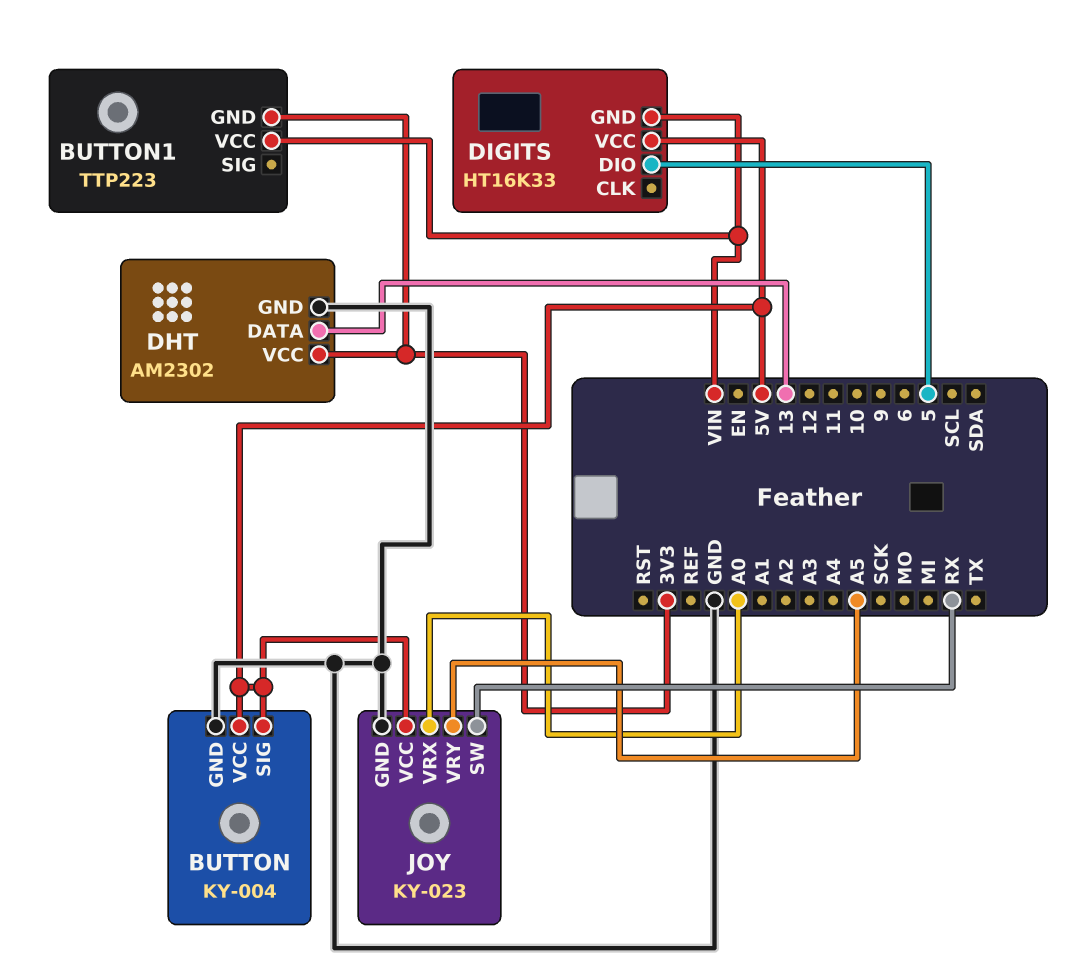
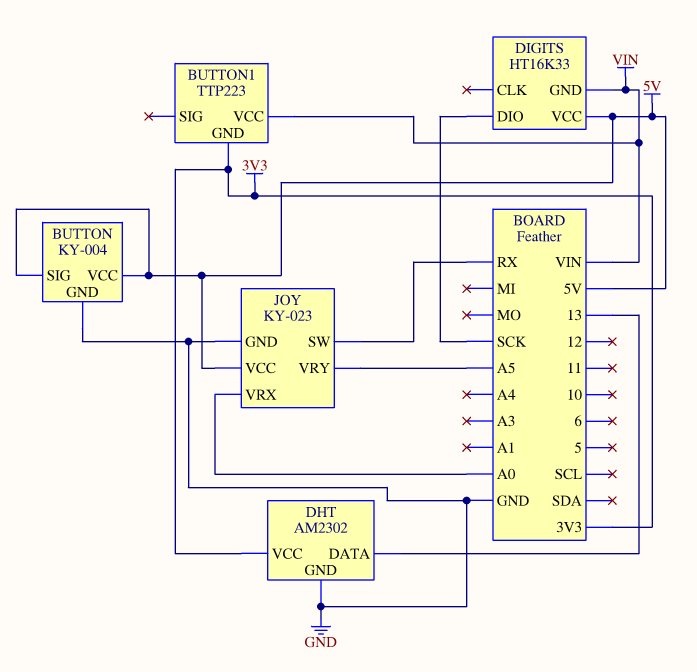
DIGITS pin DIO: 5 -> SCK

